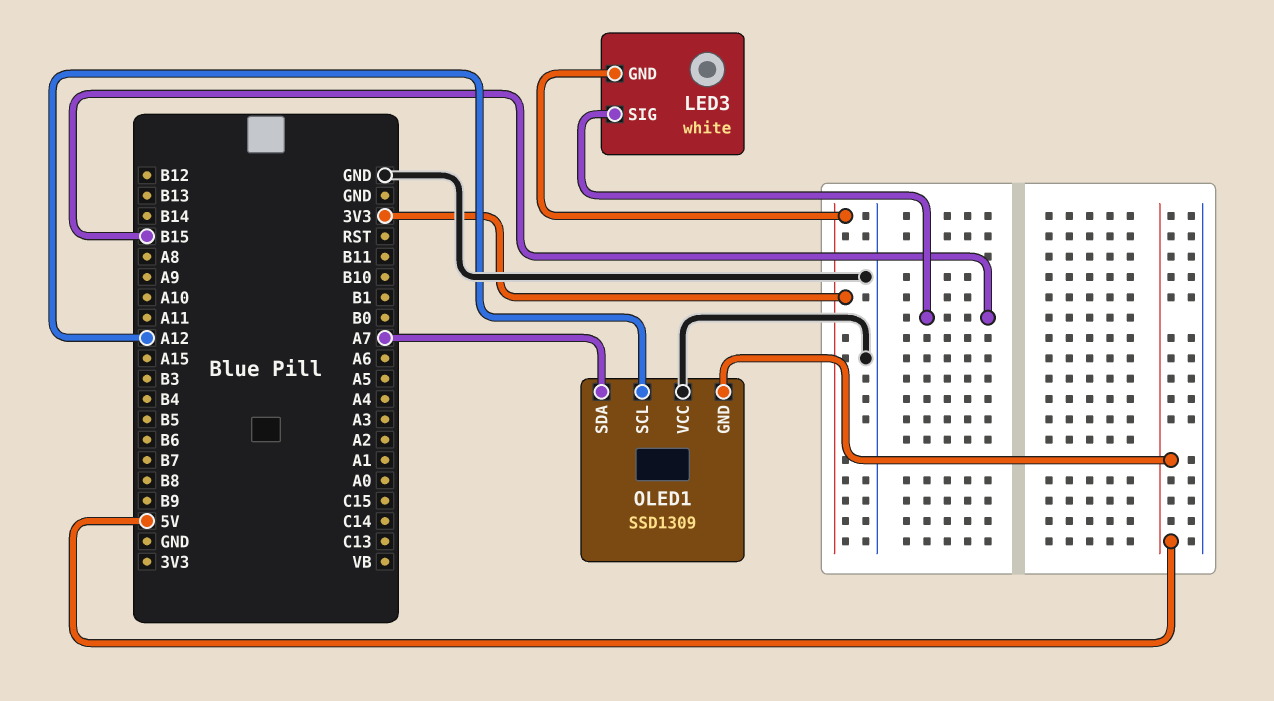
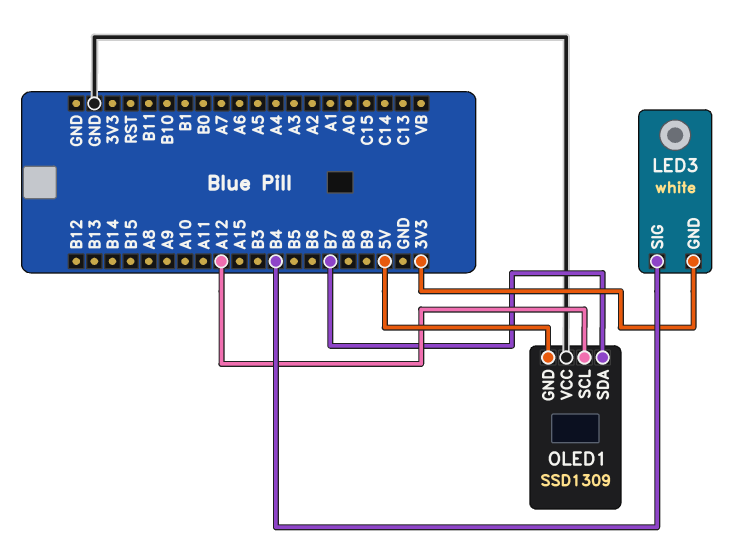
LED3 pin SIG: B15 -> B4
OLED1 pin SDA: A7 -> B7

